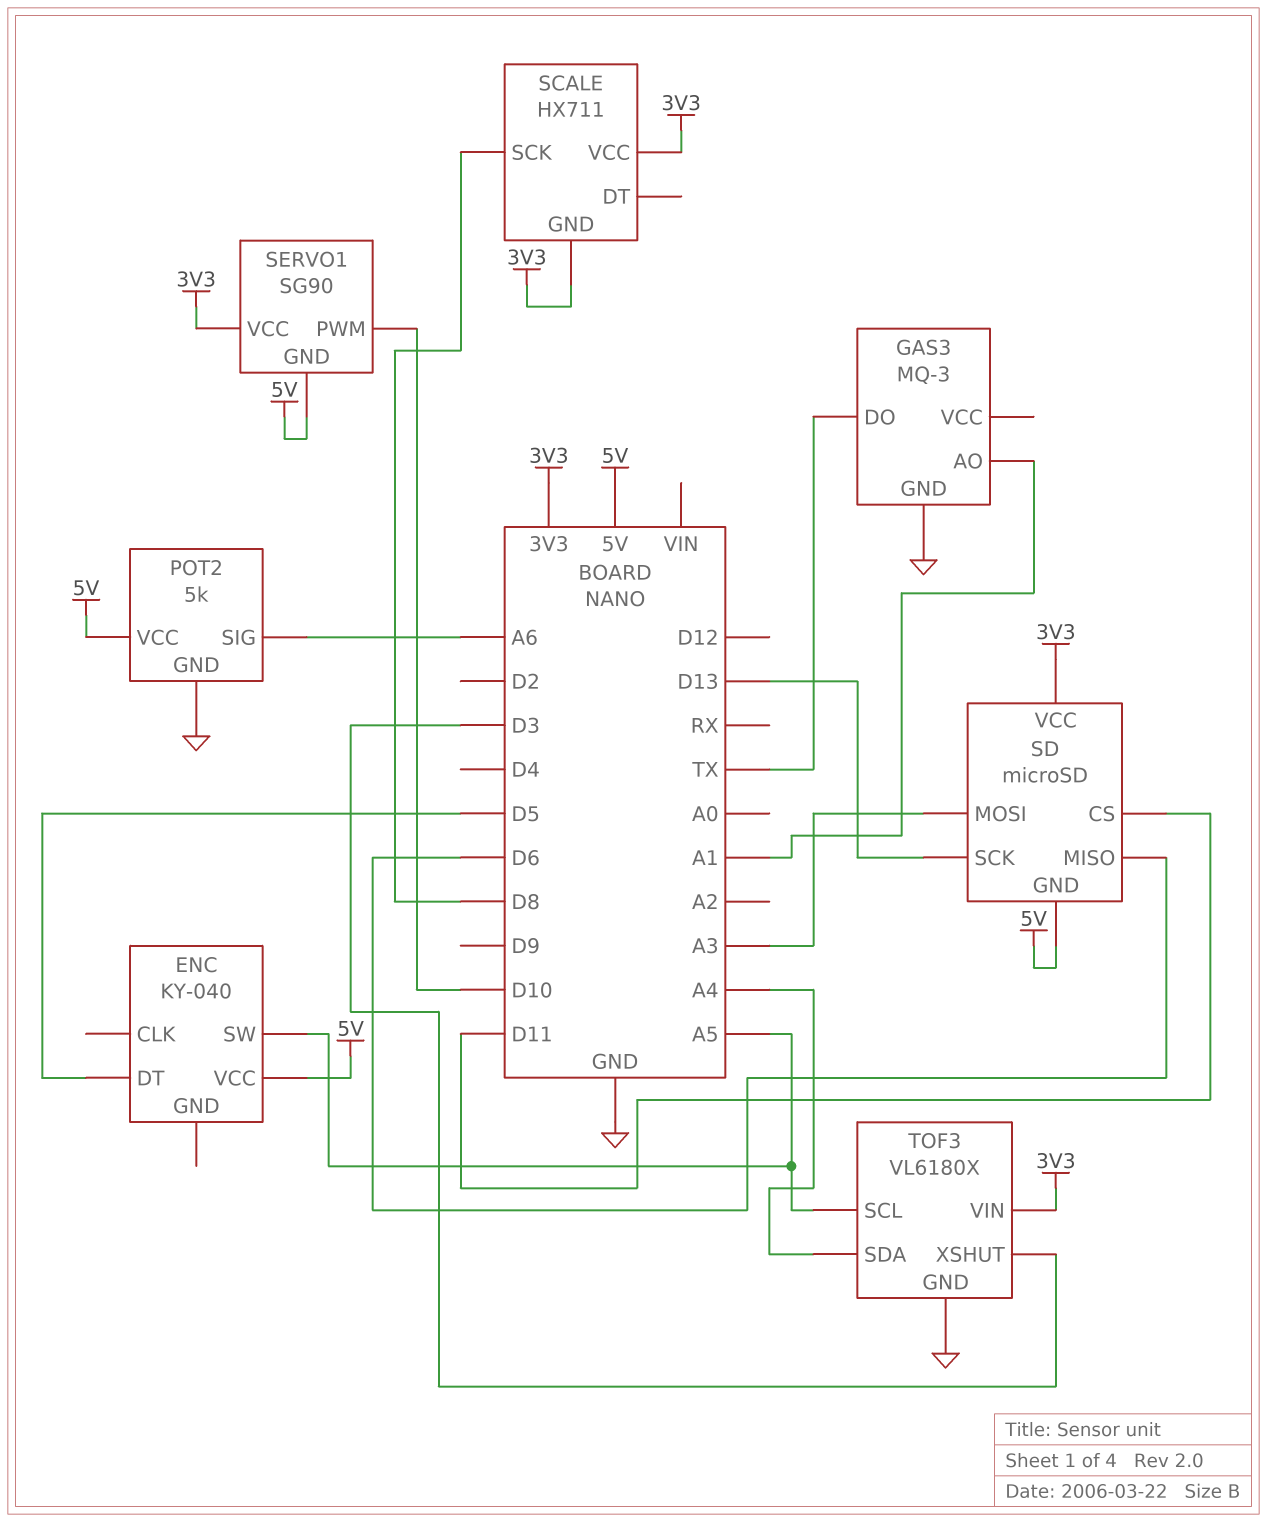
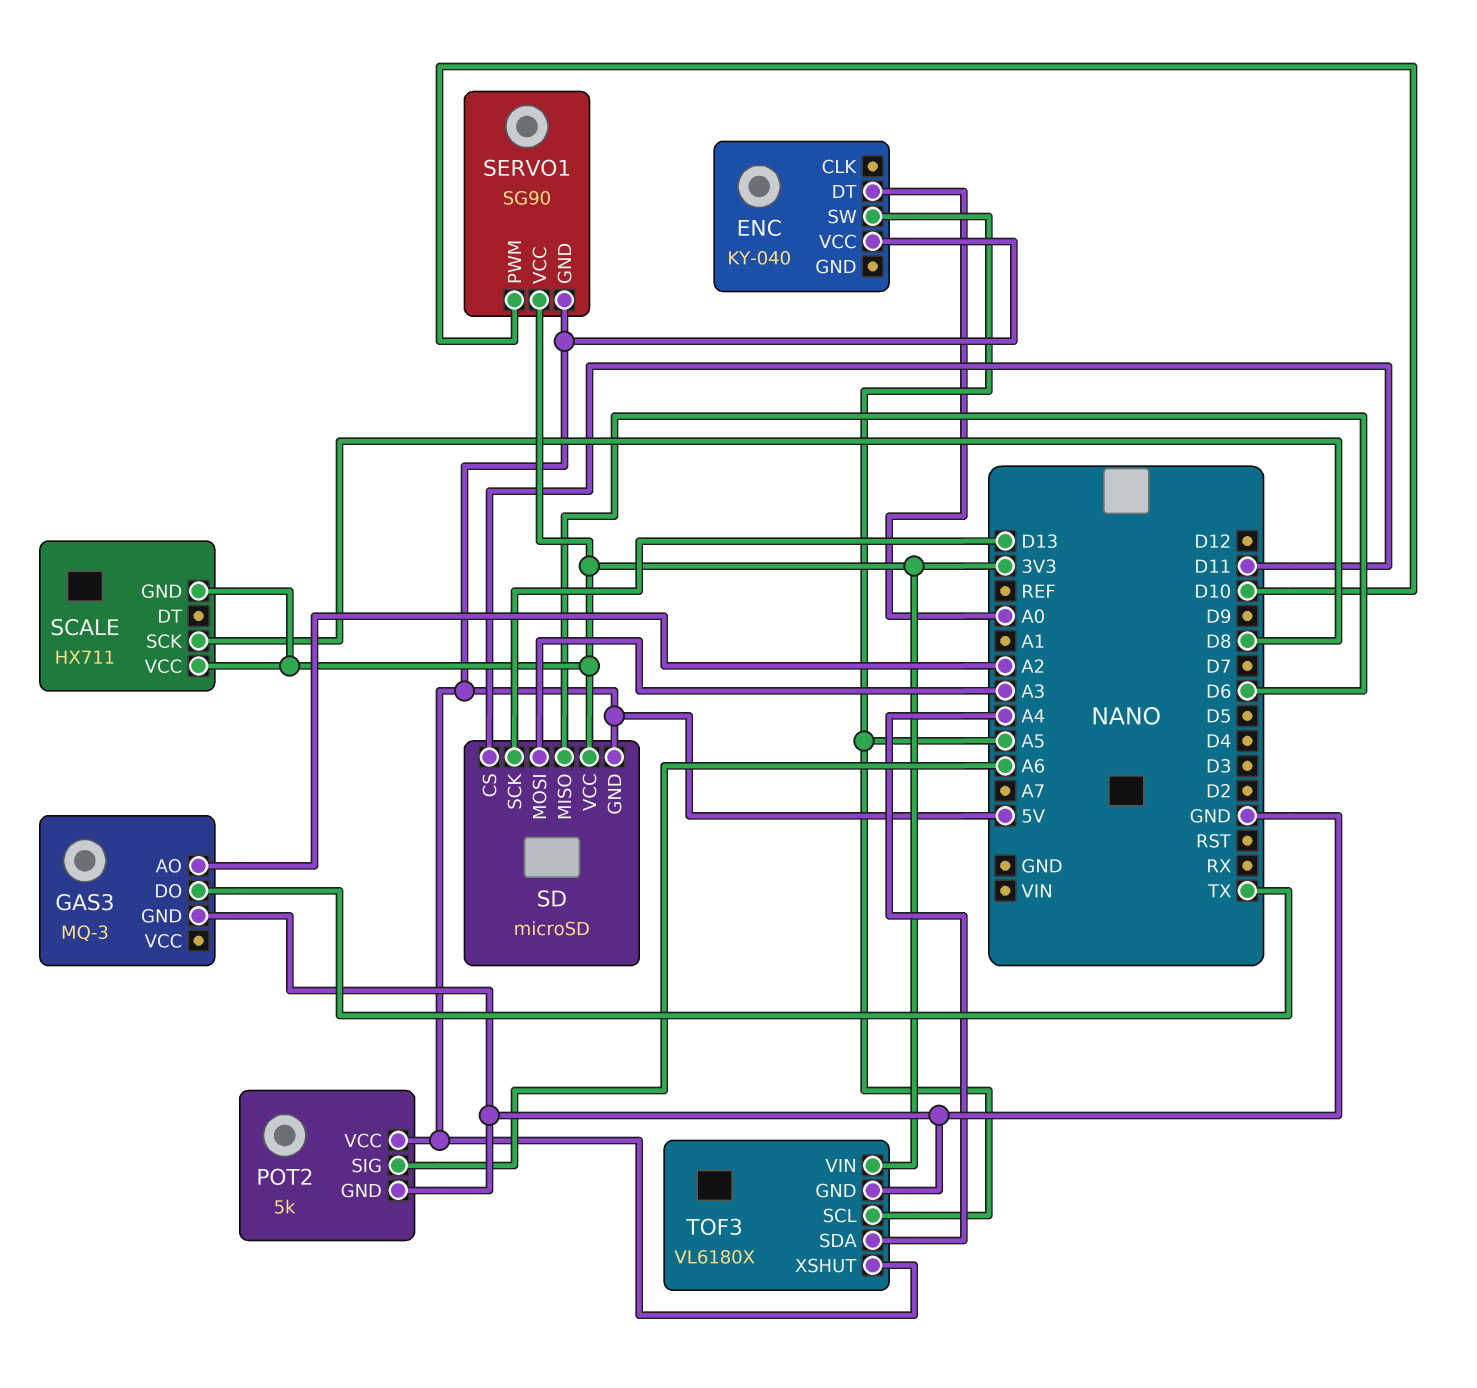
ENC pin DT: D5 -> A0
GAS3 pin AO: A1 -> A2
TOF3 pin XSHUT: D3 -> 5V

